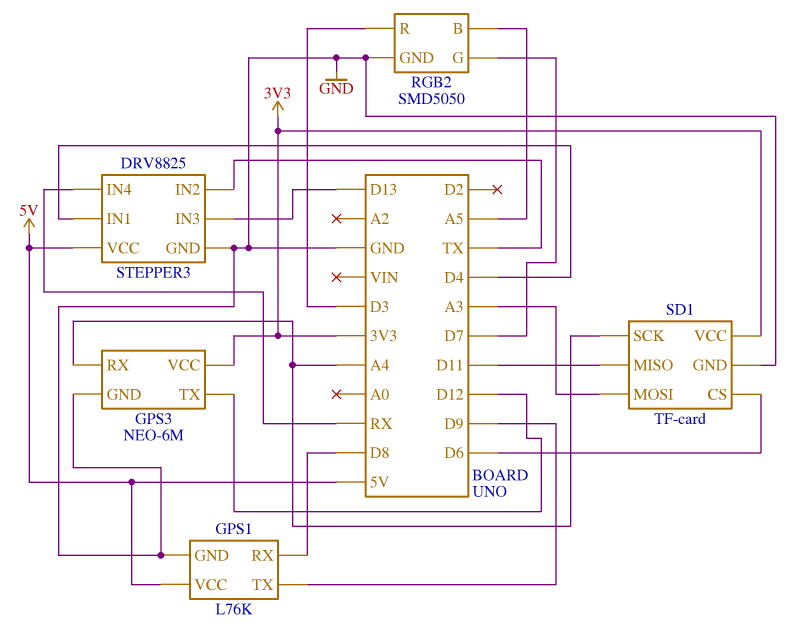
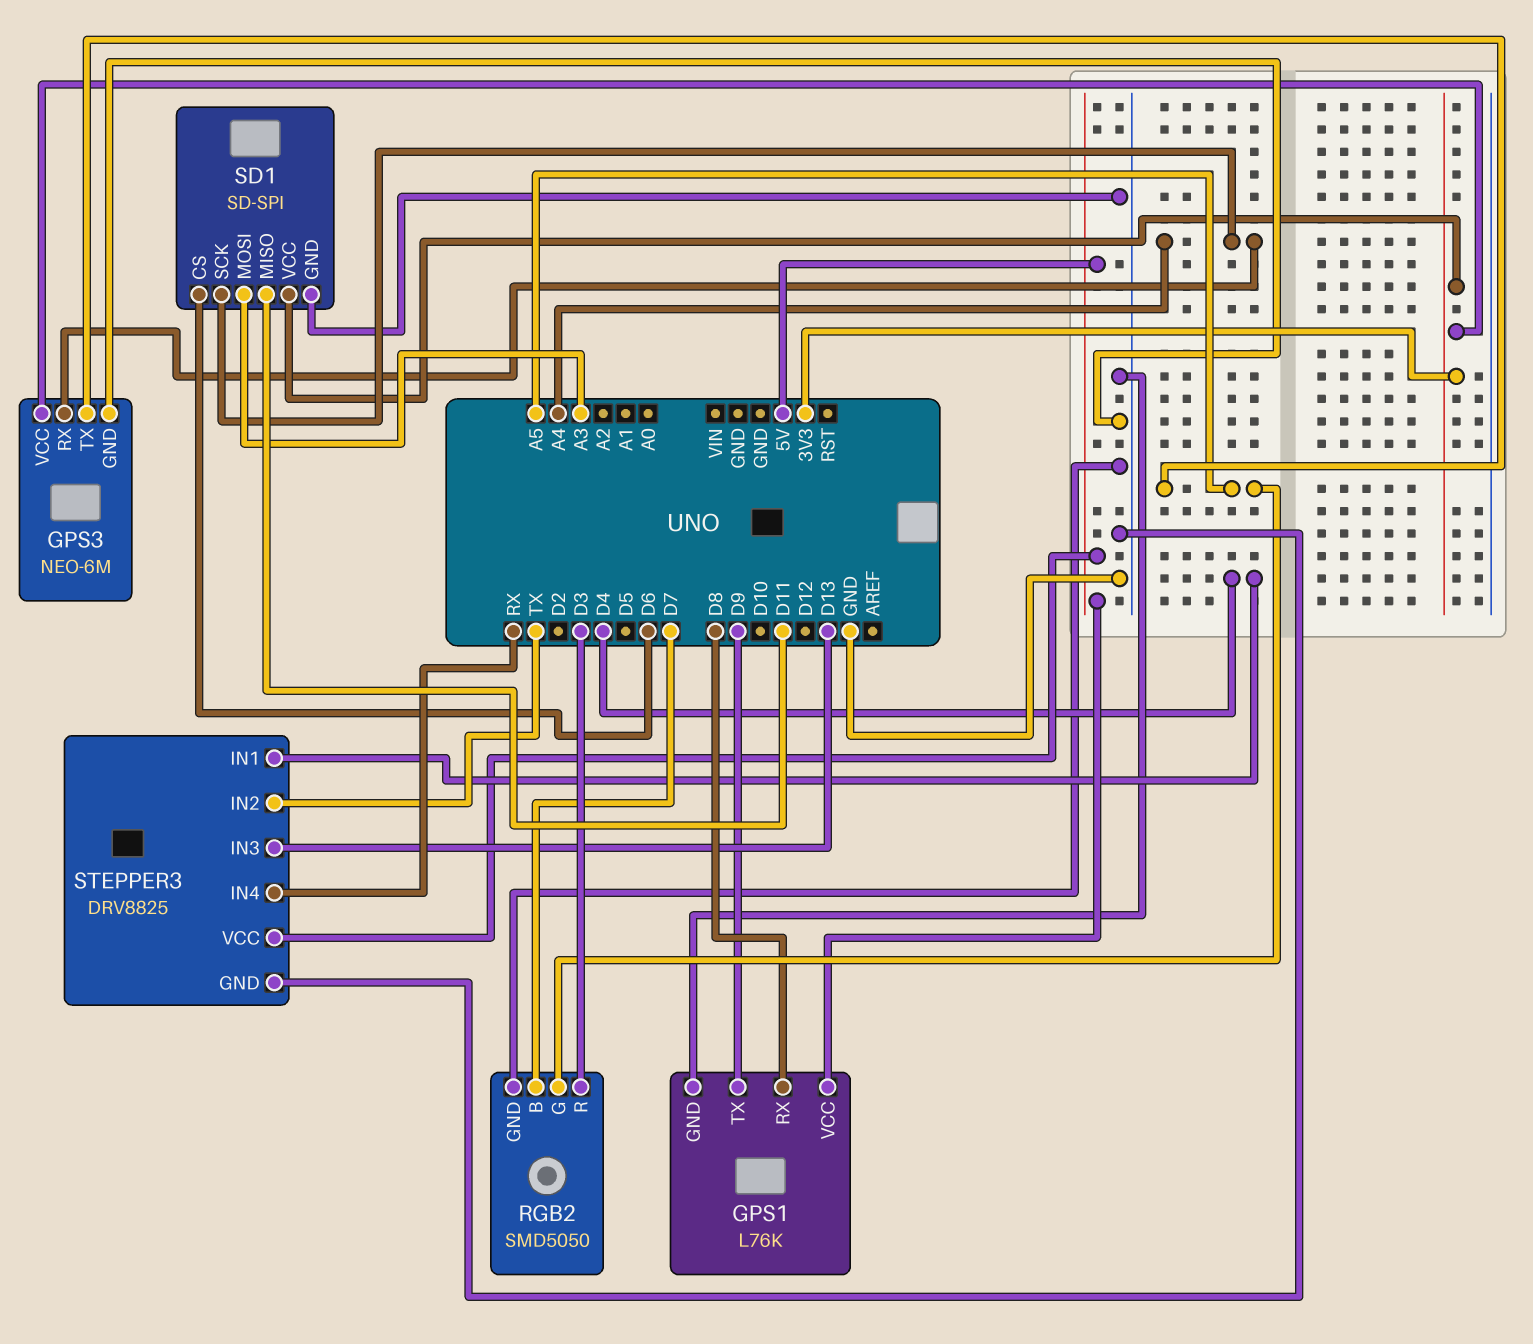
GPS3 pin TX: D12 -> A5
RGB2 pin B: A5 -> D7
RGB2 pin G: D7 -> A5
SD1: TF-card -> SD-SPI

